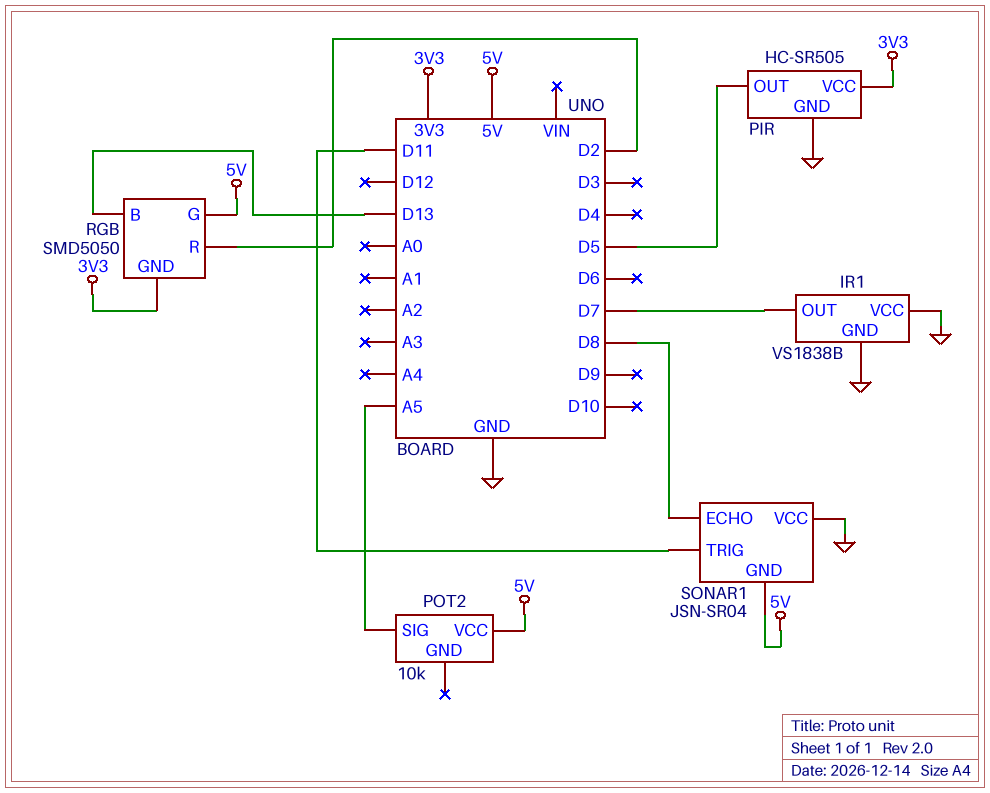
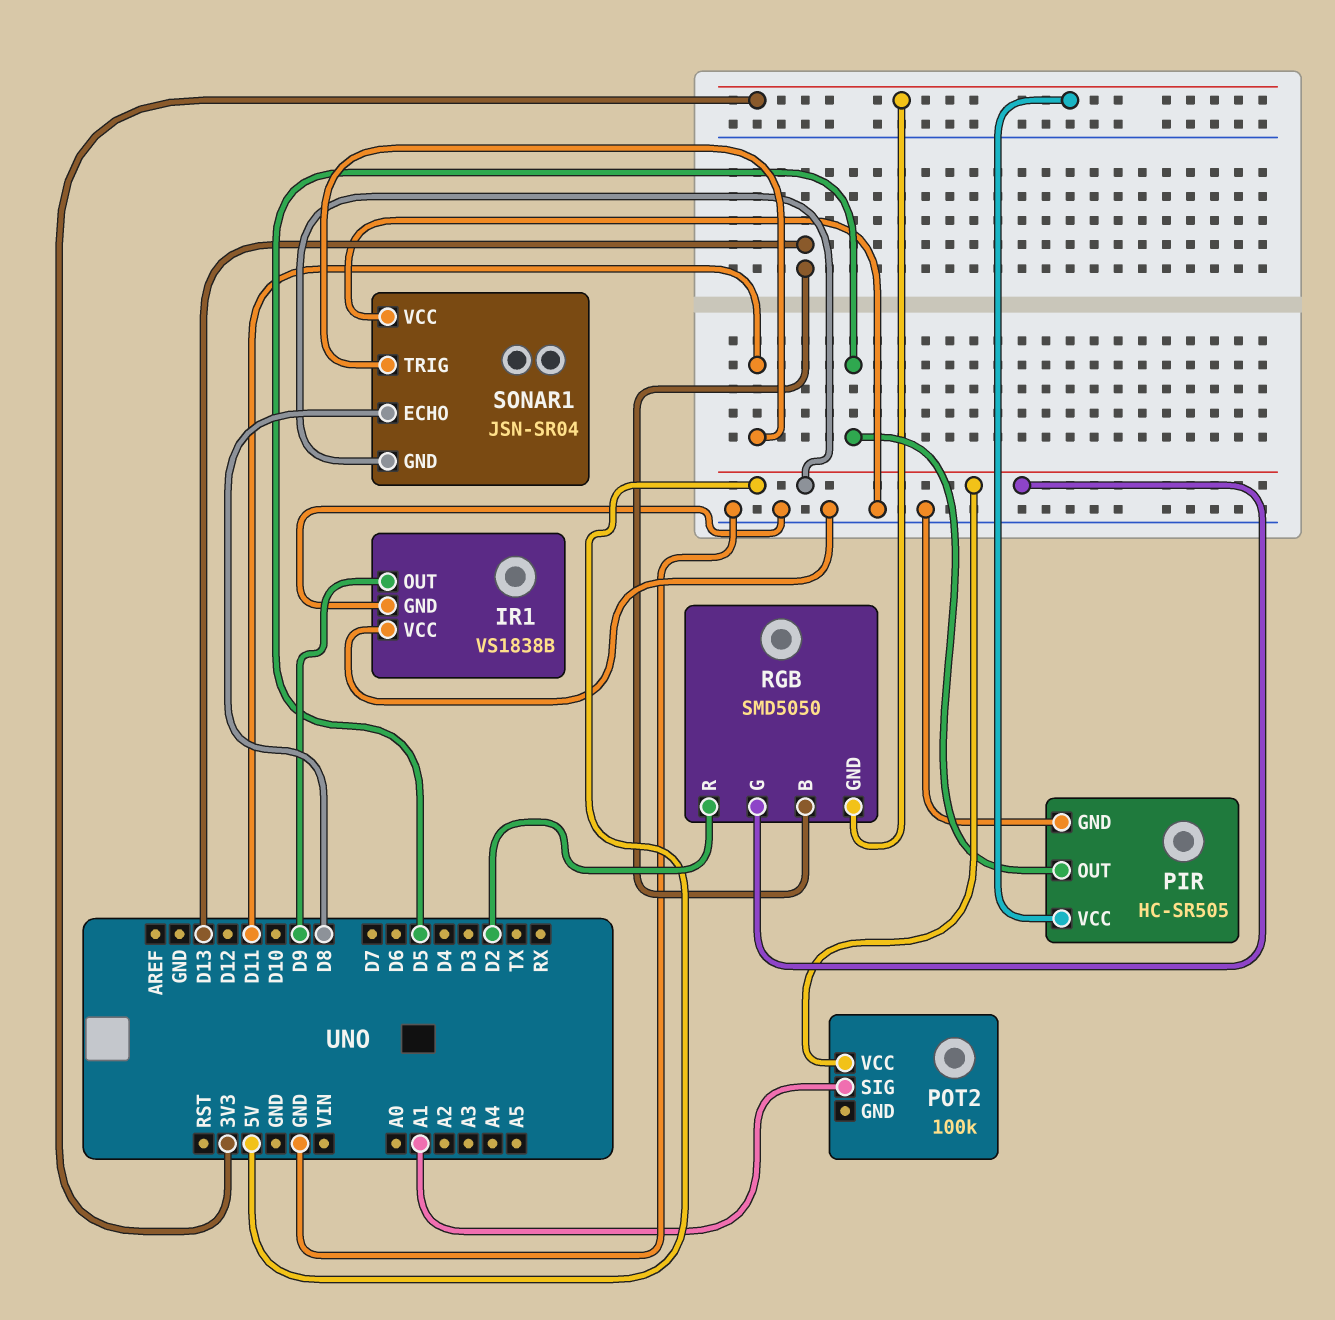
IR1 pin OUT: D7 -> D9
POT2: 10k -> 100k
POT2 pin SIG: A5 -> A1

